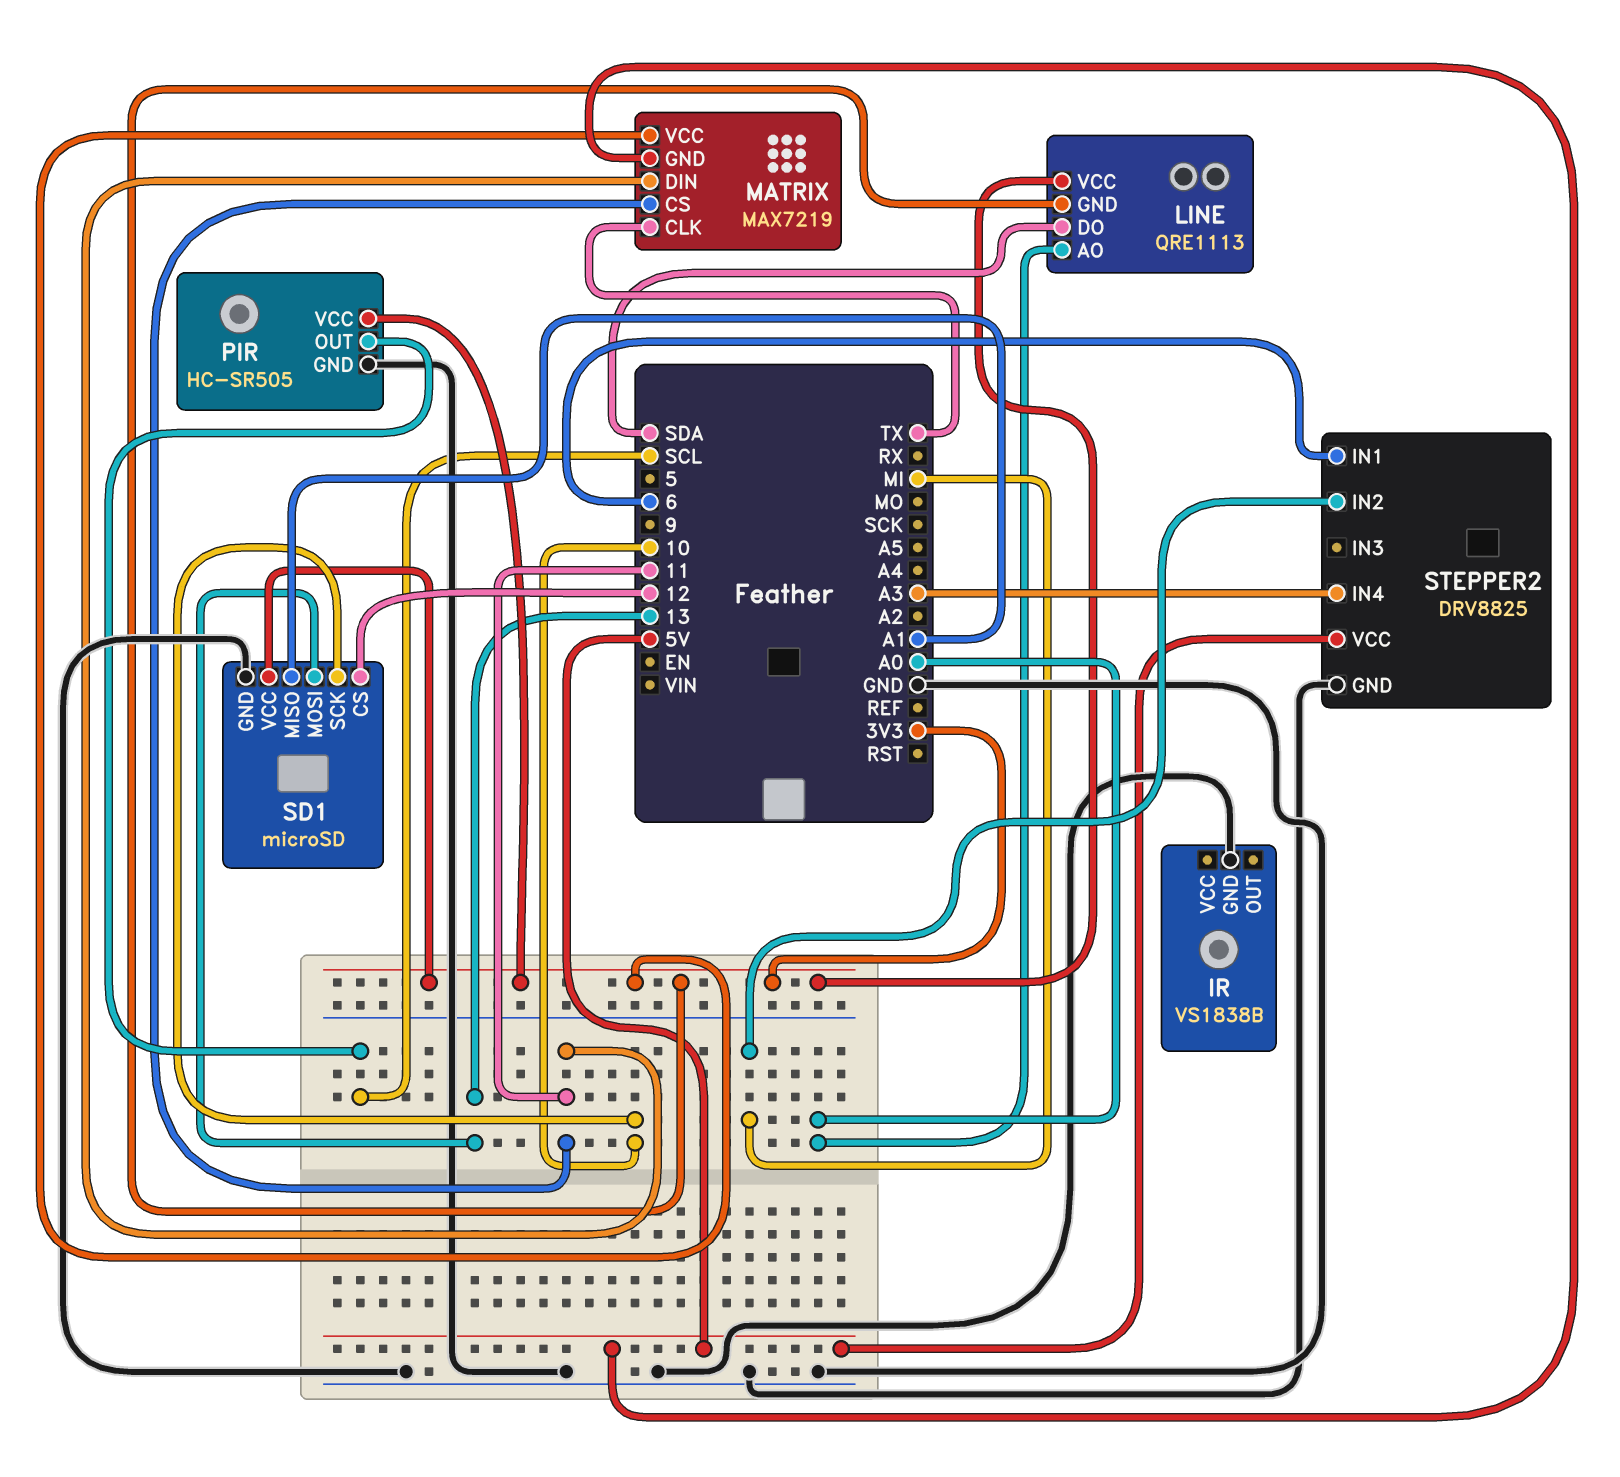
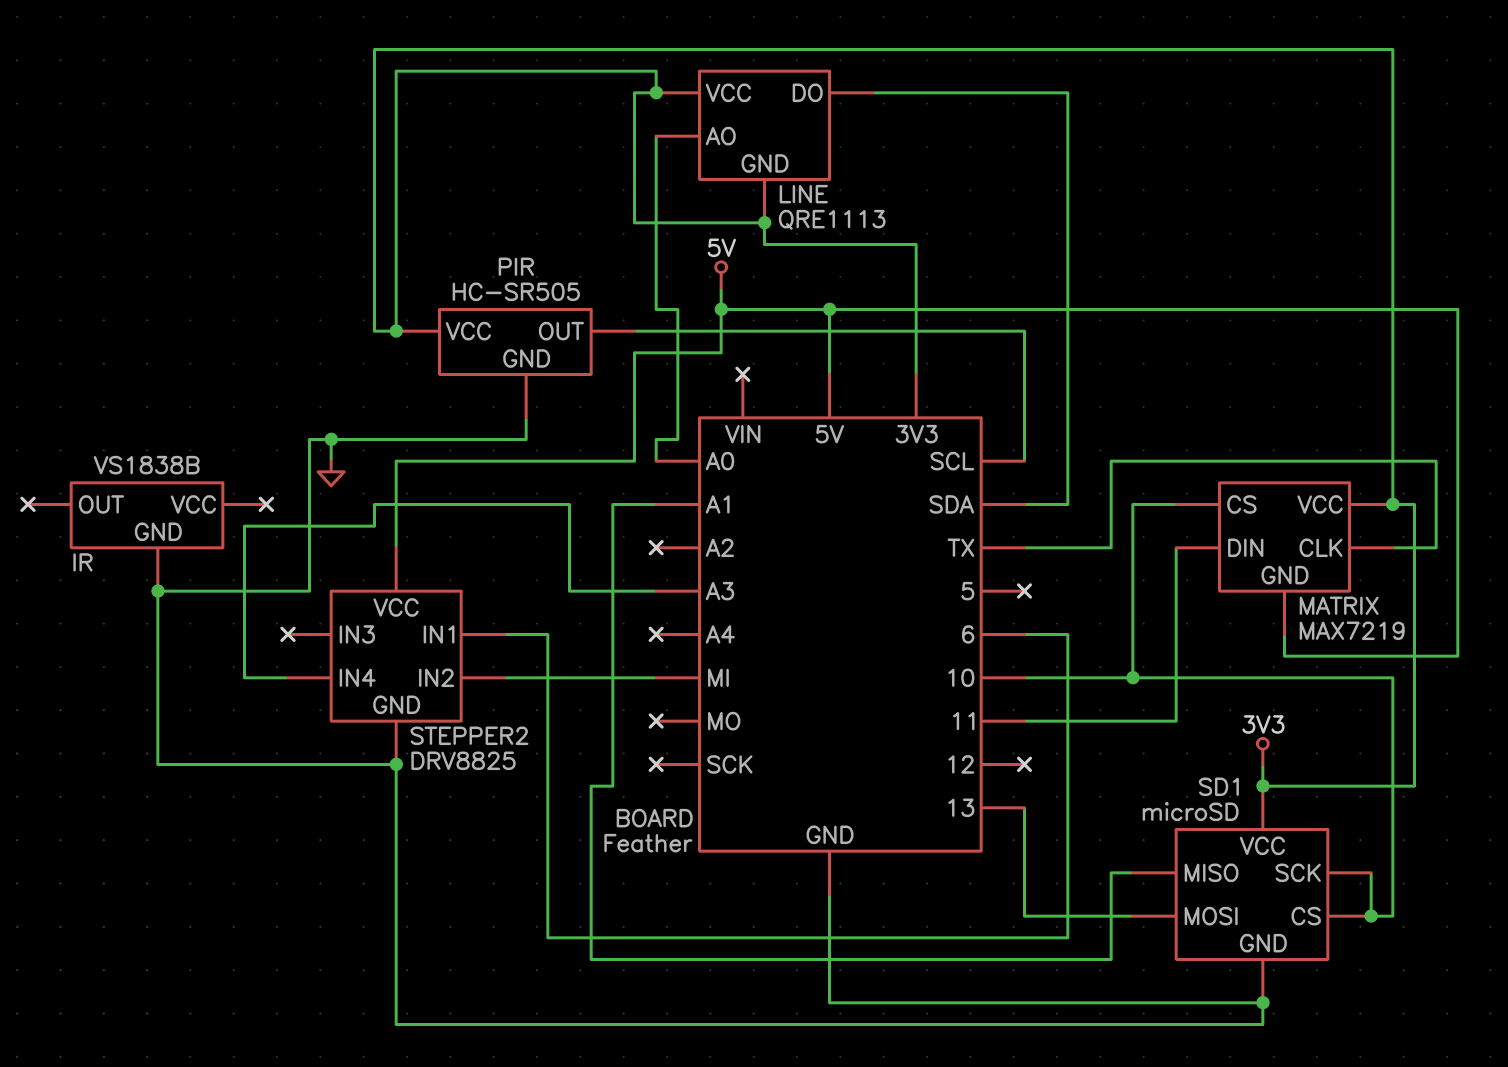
MATRIX pin CS: 11 -> 10
SD1 pin CS: 12 -> 10

